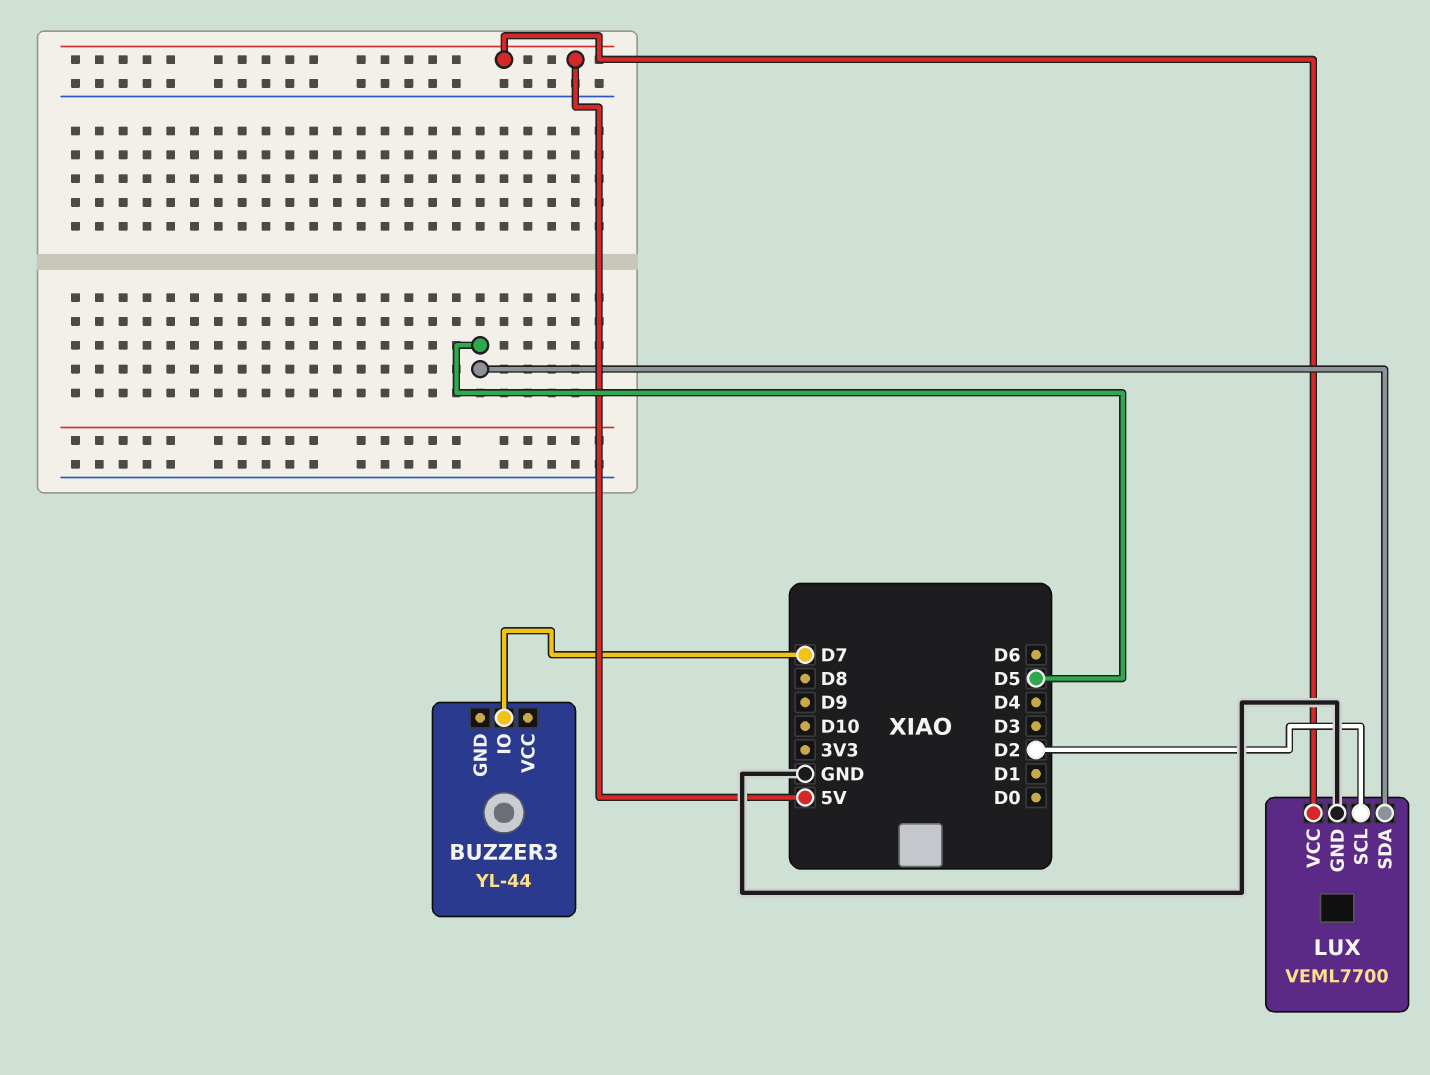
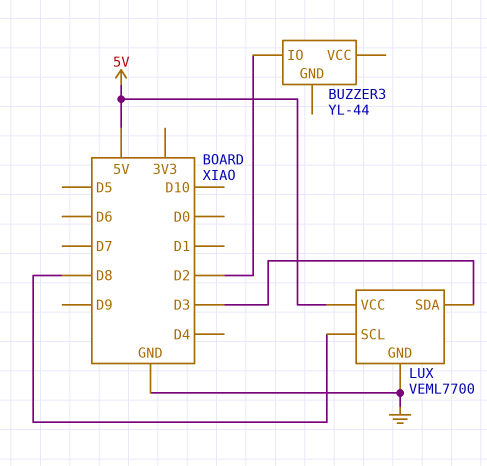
BUZZER3 pin IO: D7 -> D2
LUX pin SCL: D2 -> D8
LUX pin SDA: D5 -> D3

